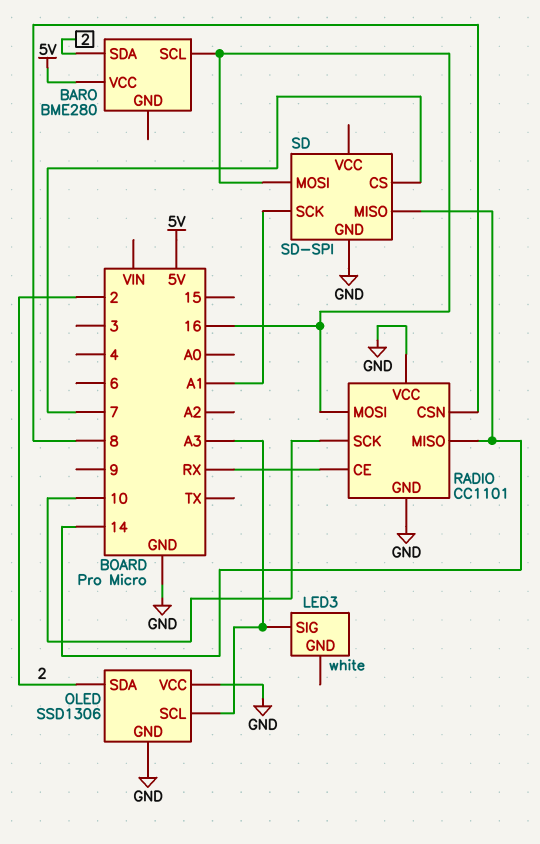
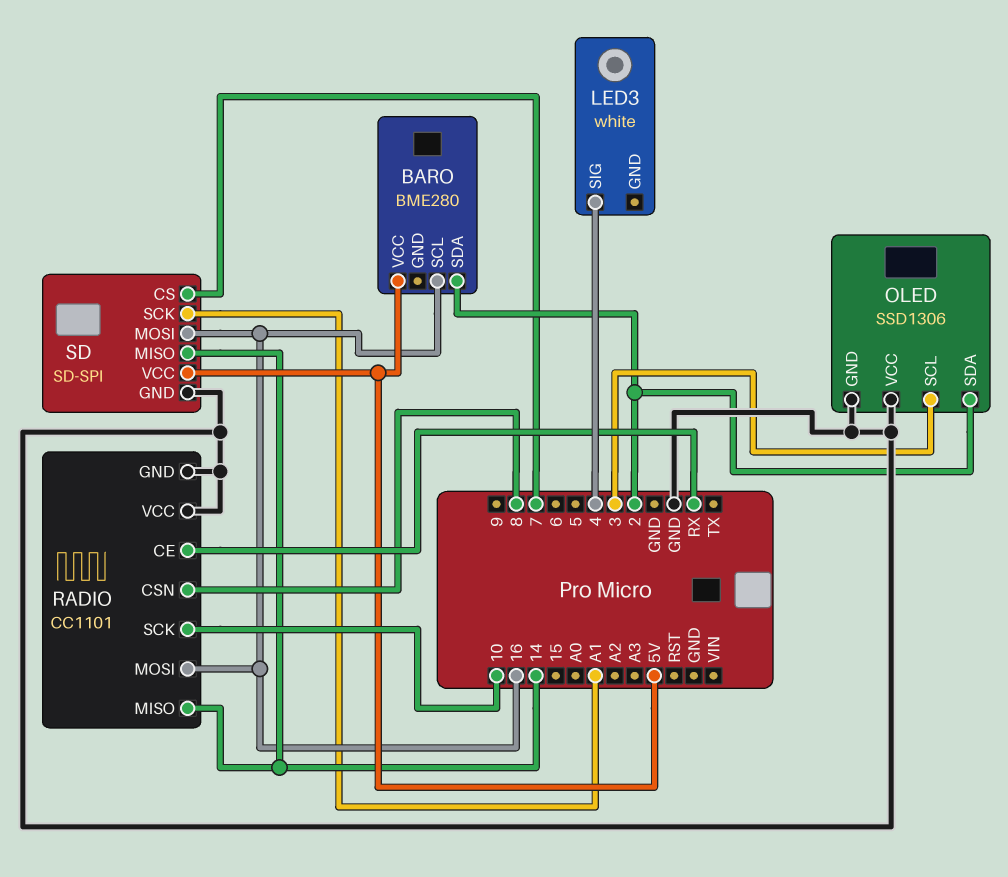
LED3 pin SIG: A3 -> 4
OLED pin SCL: A3 -> 3
SD pin VCC: none -> 5V

